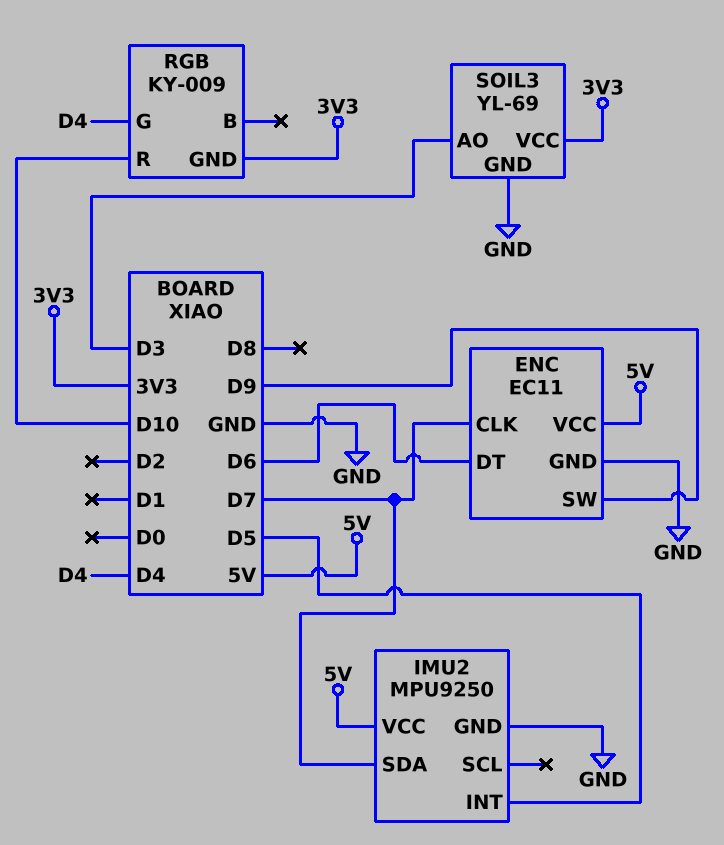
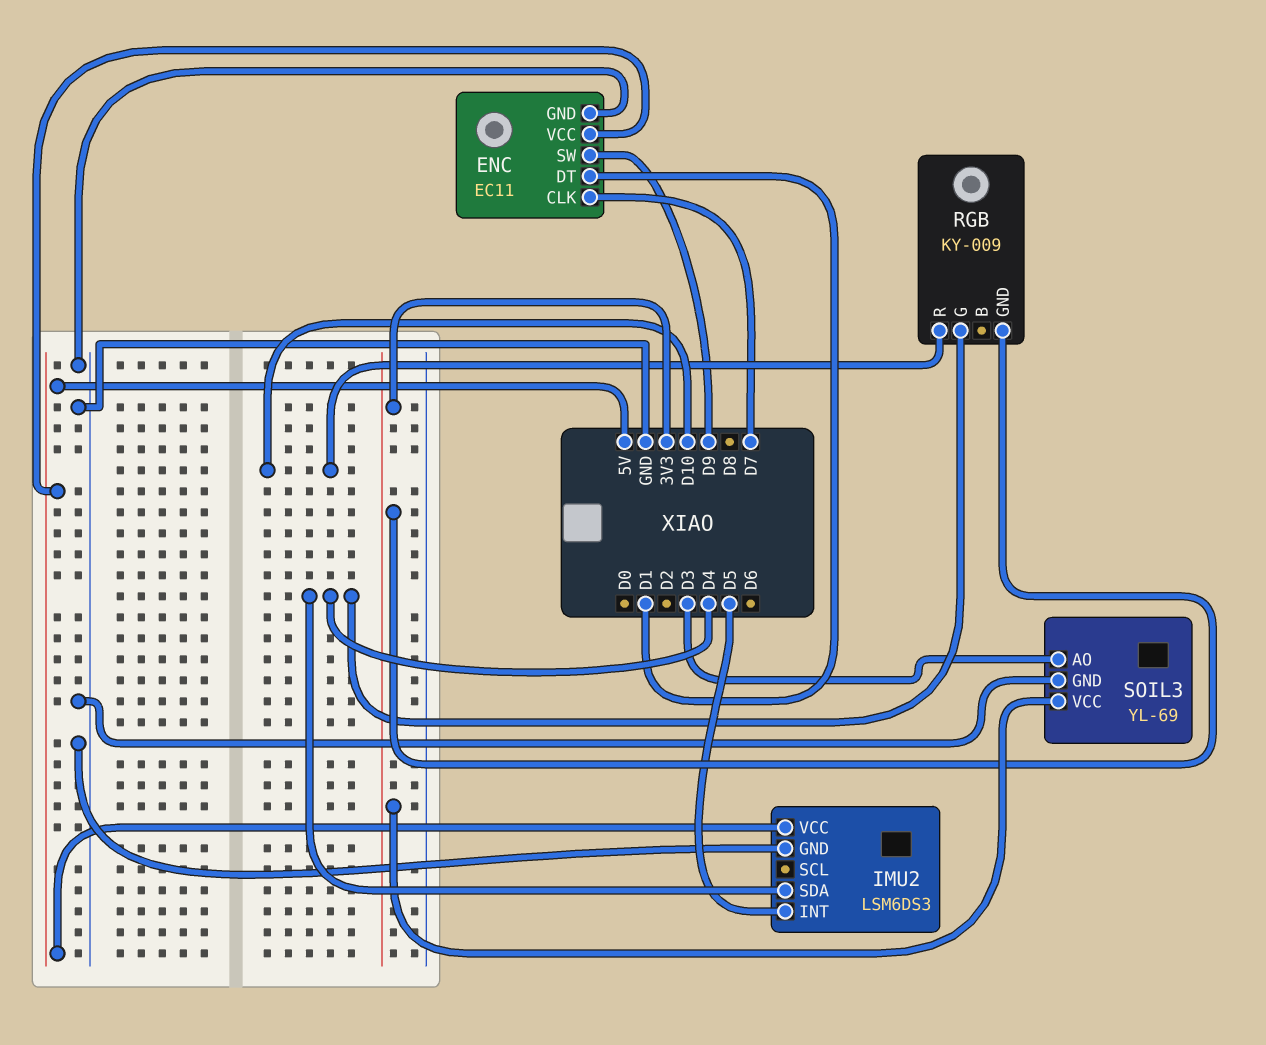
ENC pin DT: D6 -> D1
IMU2: MPU9250 -> LSM6DS3
IMU2 pin SDA: D7 -> D4

